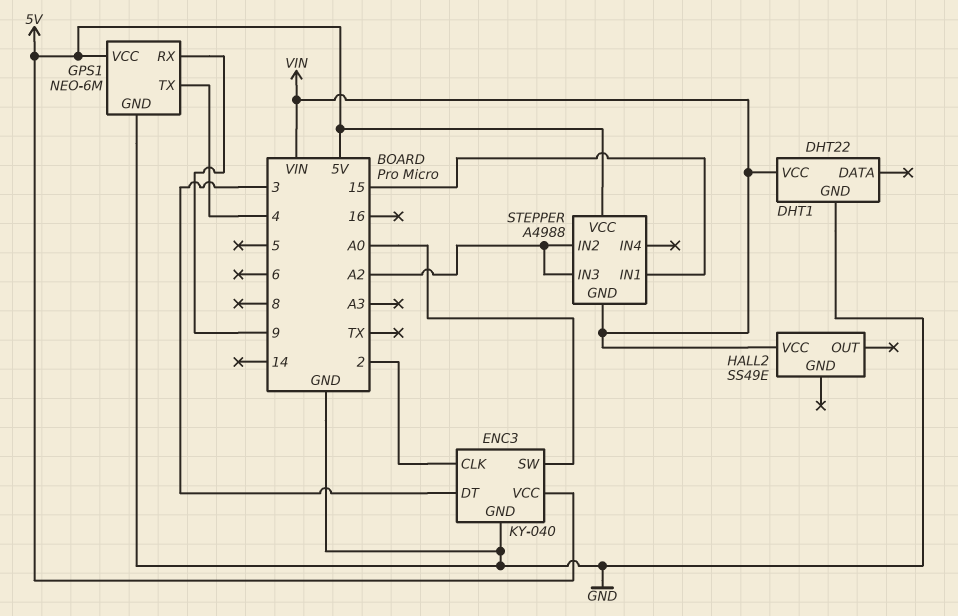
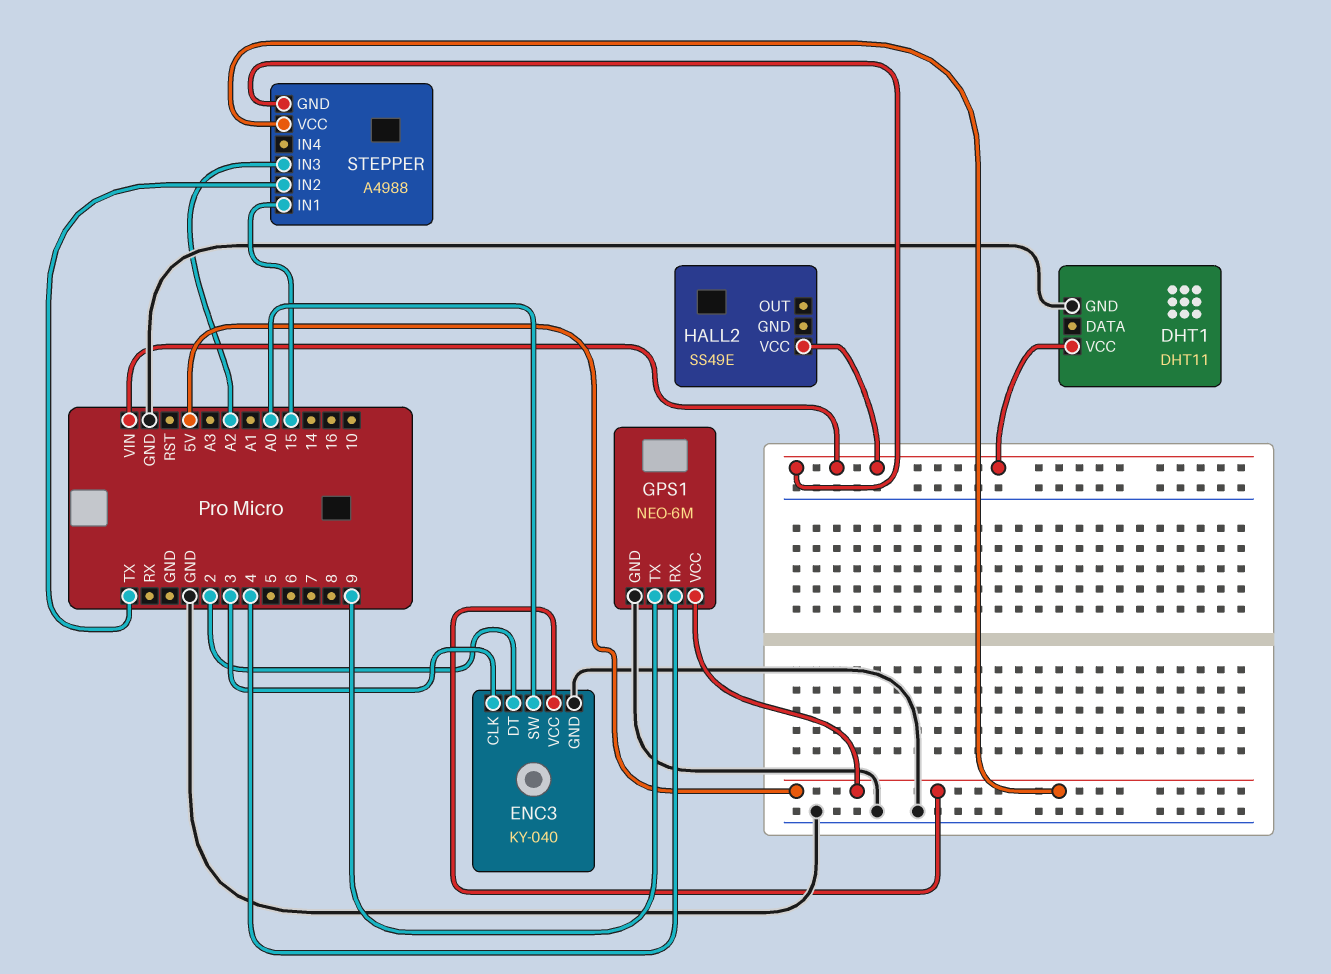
DHT1: DHT22 -> DHT11
ENC3 pin CLK: 2 -> 3
ENC3 pin DT: 3 -> 2
GPS1 pin RX: 9 -> 4
GPS1 pin TX: 4 -> 9
STEPPER pin IN2: A2 -> TX

